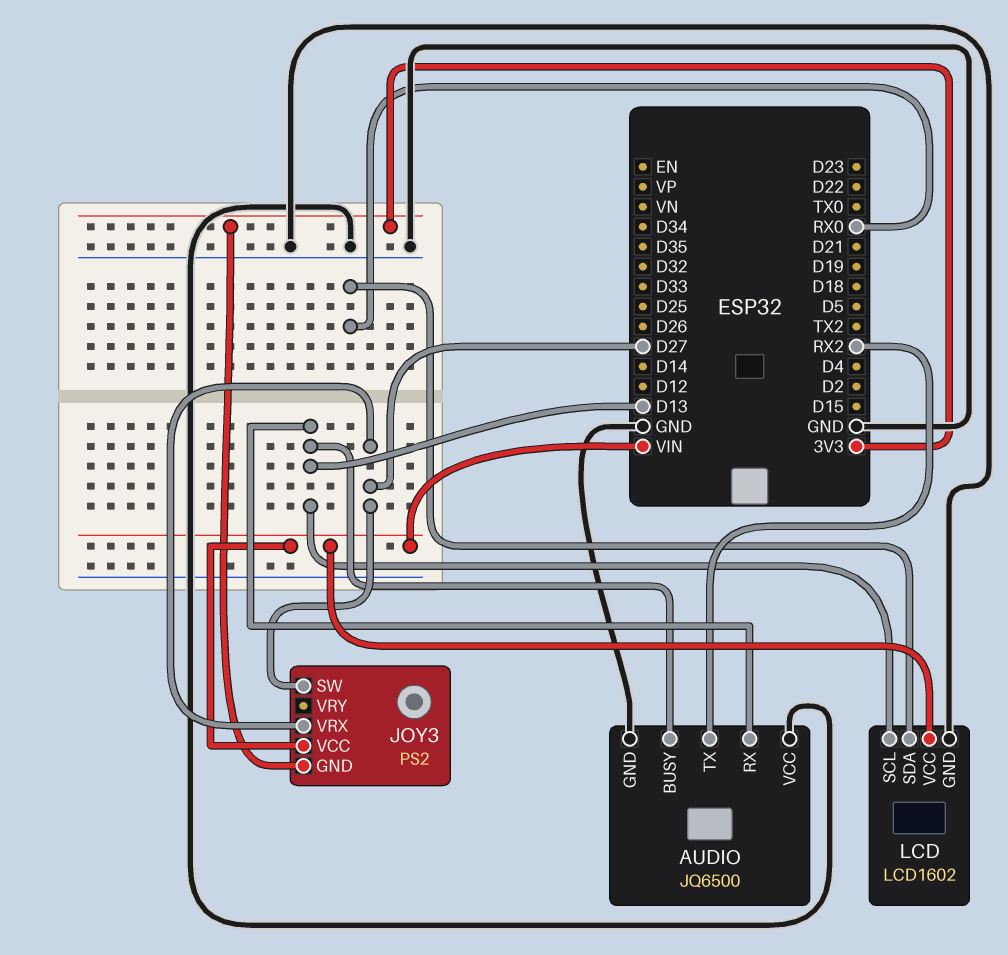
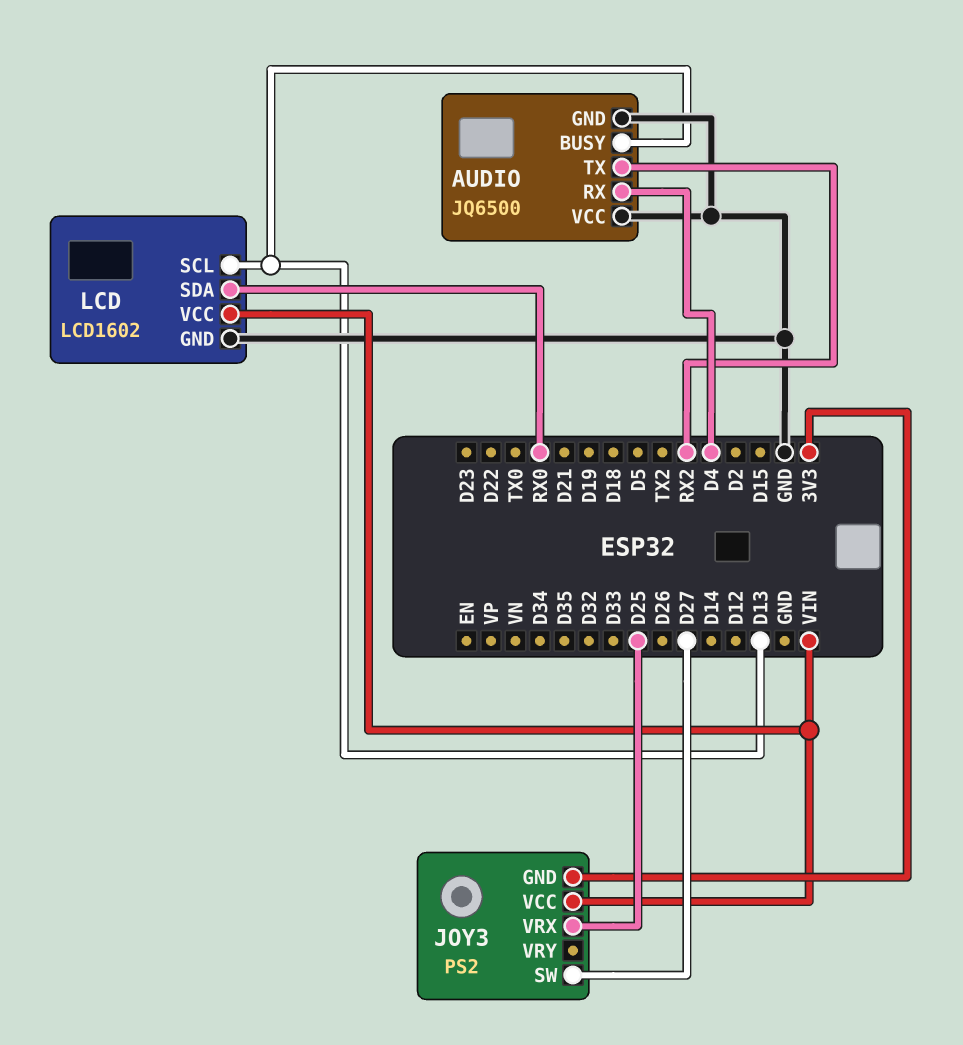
AUDIO pin RX: D13 -> D4
JOY3 pin VRX: D27 -> D25

